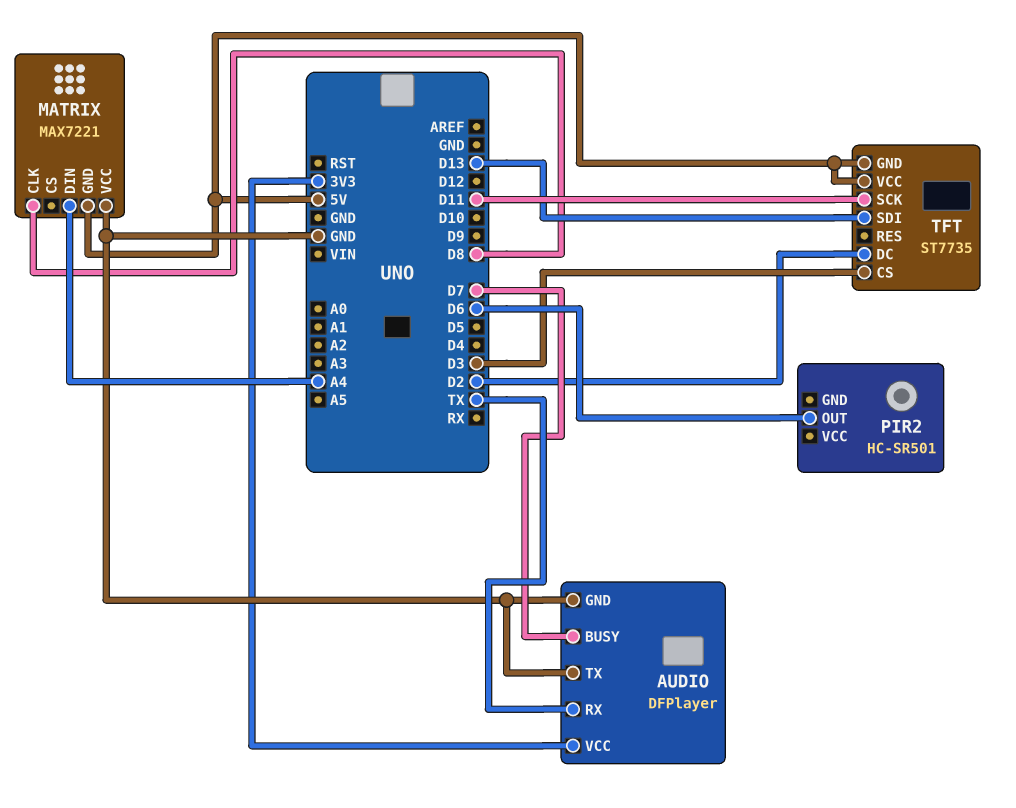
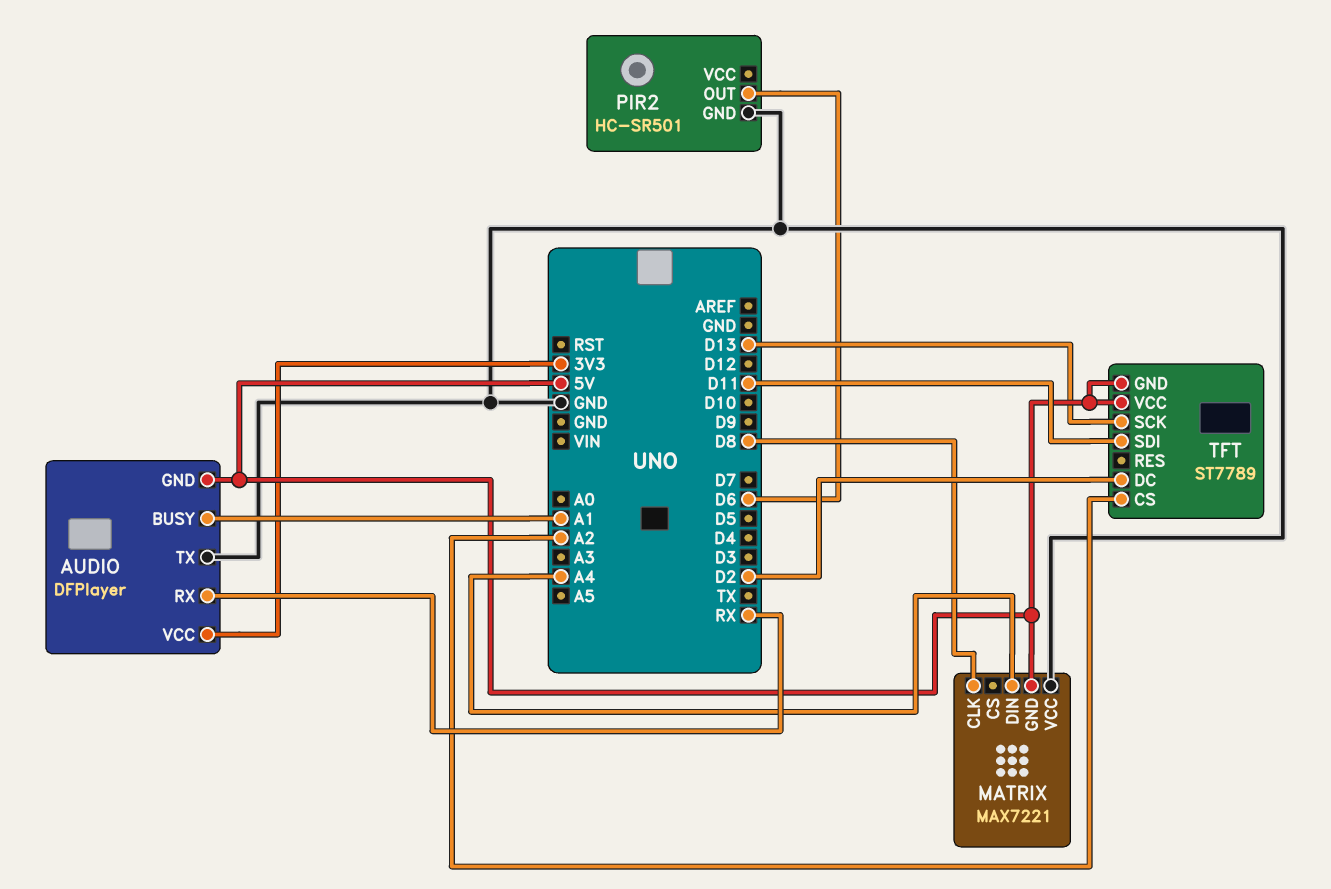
AUDIO pin BUSY: D7 -> A1
AUDIO pin GND: GND -> 5V
AUDIO pin RX: TX -> RX
PIR2 pin GND: none -> GND
TFT: ST7735 -> ST7789
TFT pin CS: D3 -> A2
TFT pin SCK: D11 -> D13
TFT pin SDI: D13 -> D11

